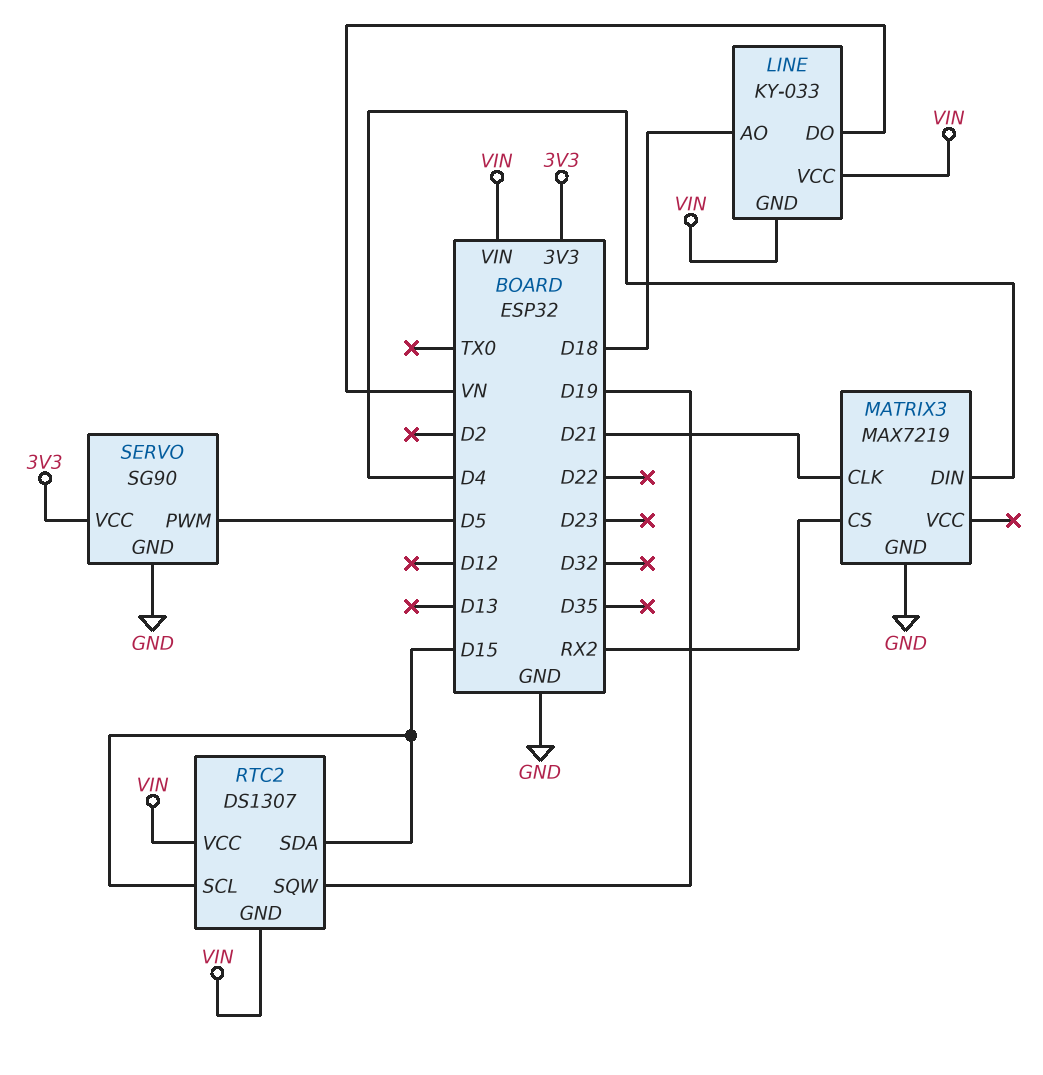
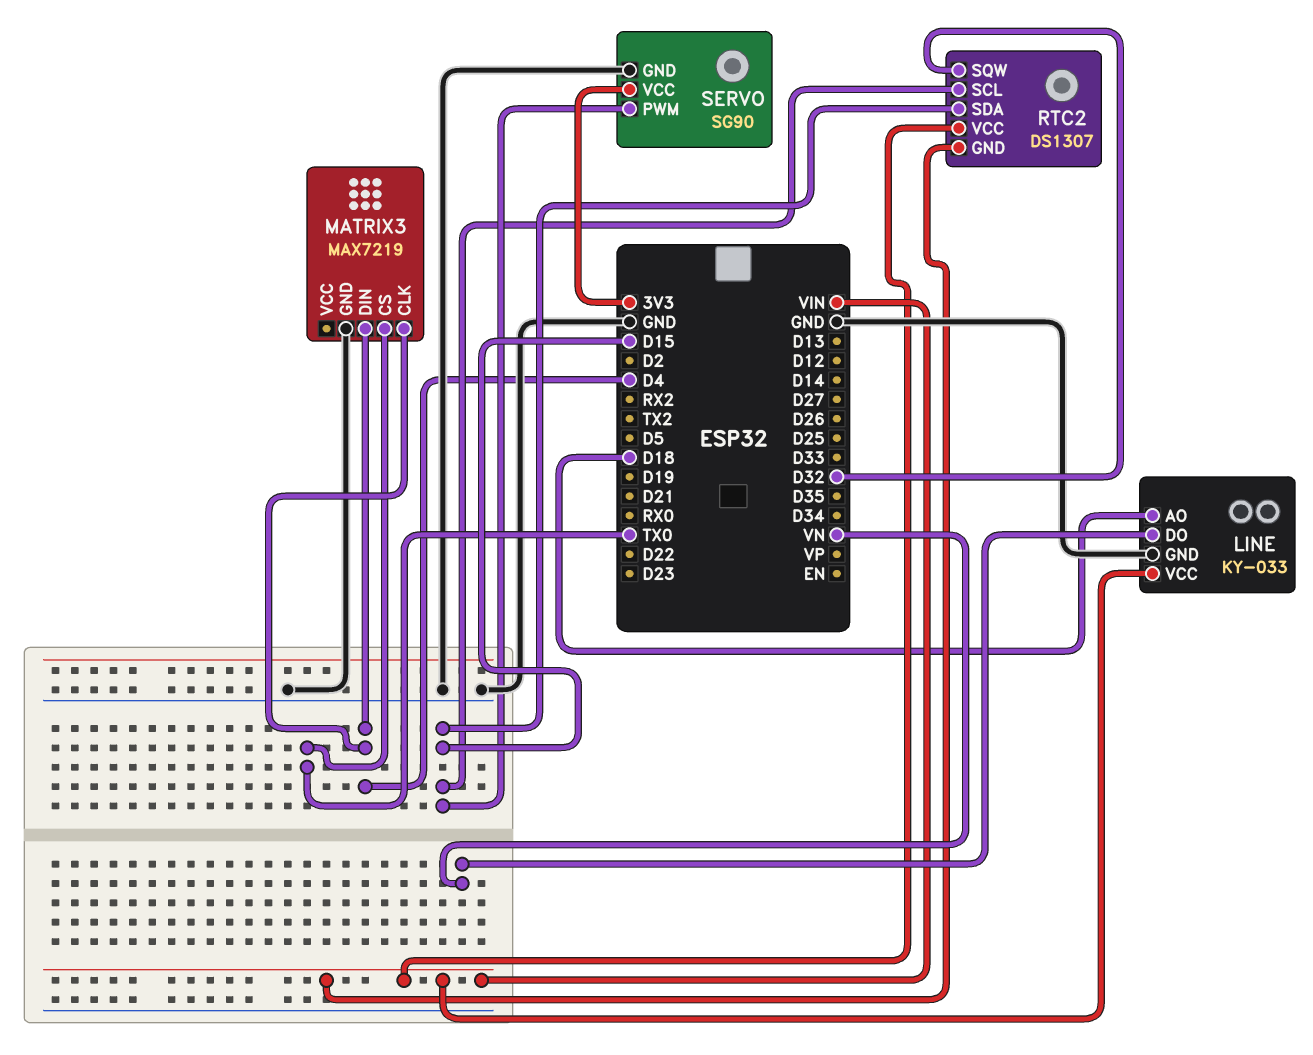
LINE pin GND: VIN -> GND
MATRIX3 pin CLK: D21 -> D4
MATRIX3 pin CS: RX2 -> TX0
RTC2 pin SQW: D19 -> D32
SERVO pin PWM: D5 -> D15

